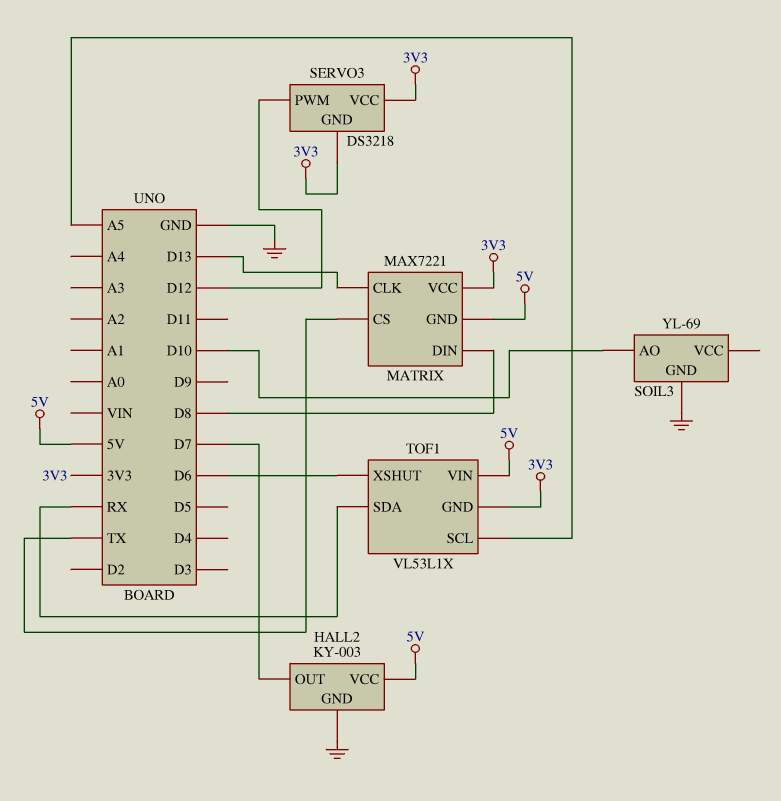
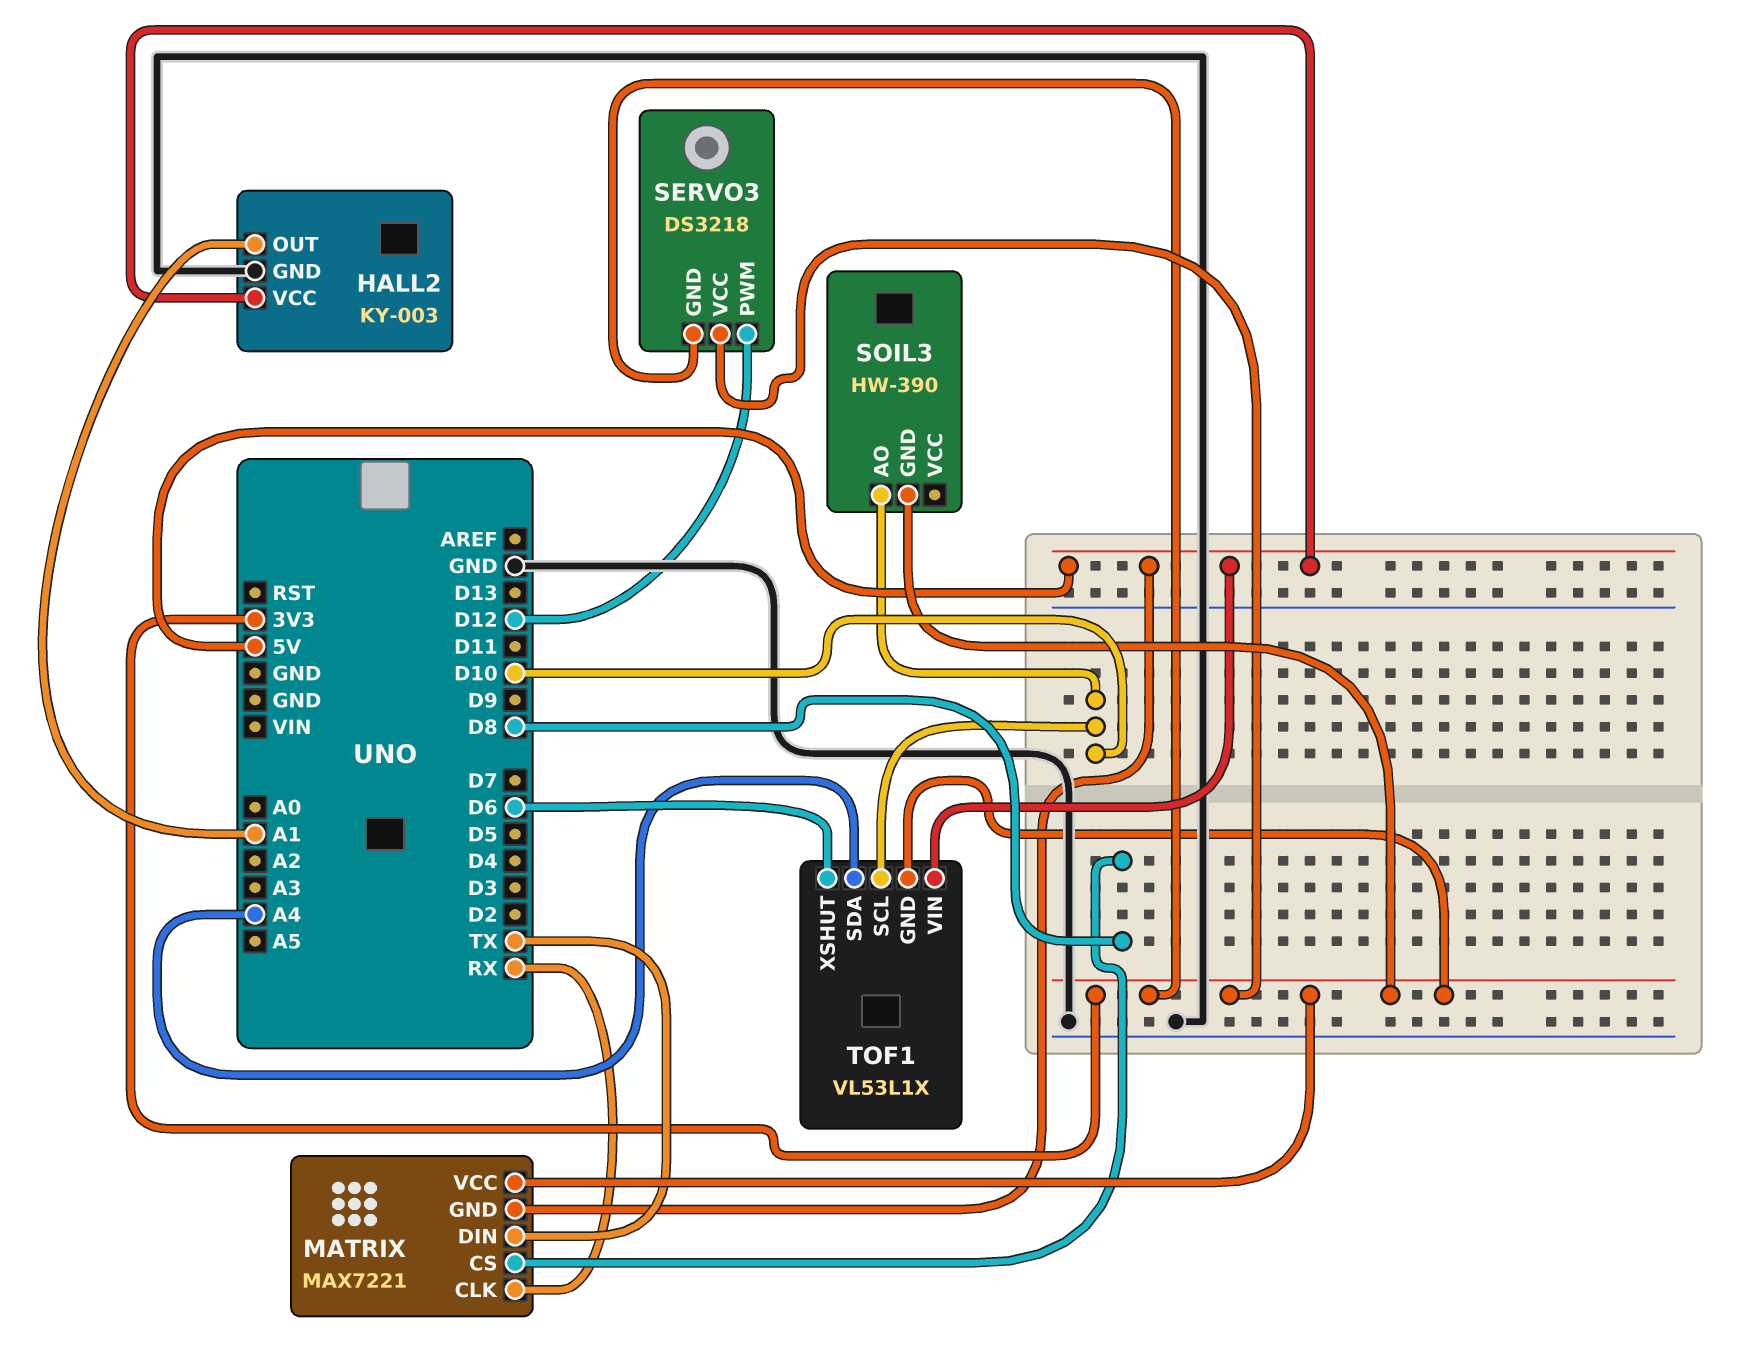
HALL2 pin OUT: D7 -> A1
MATRIX pin CLK: D13 -> RX
MATRIX pin CS: TX -> D8
MATRIX pin DIN: D8 -> TX
SOIL3: YL-69 -> HW-390
SOIL3 pin GND: GND -> 3V3
TOF1 pin SCL: A5 -> D10
TOF1 pin SDA: RX -> A4

